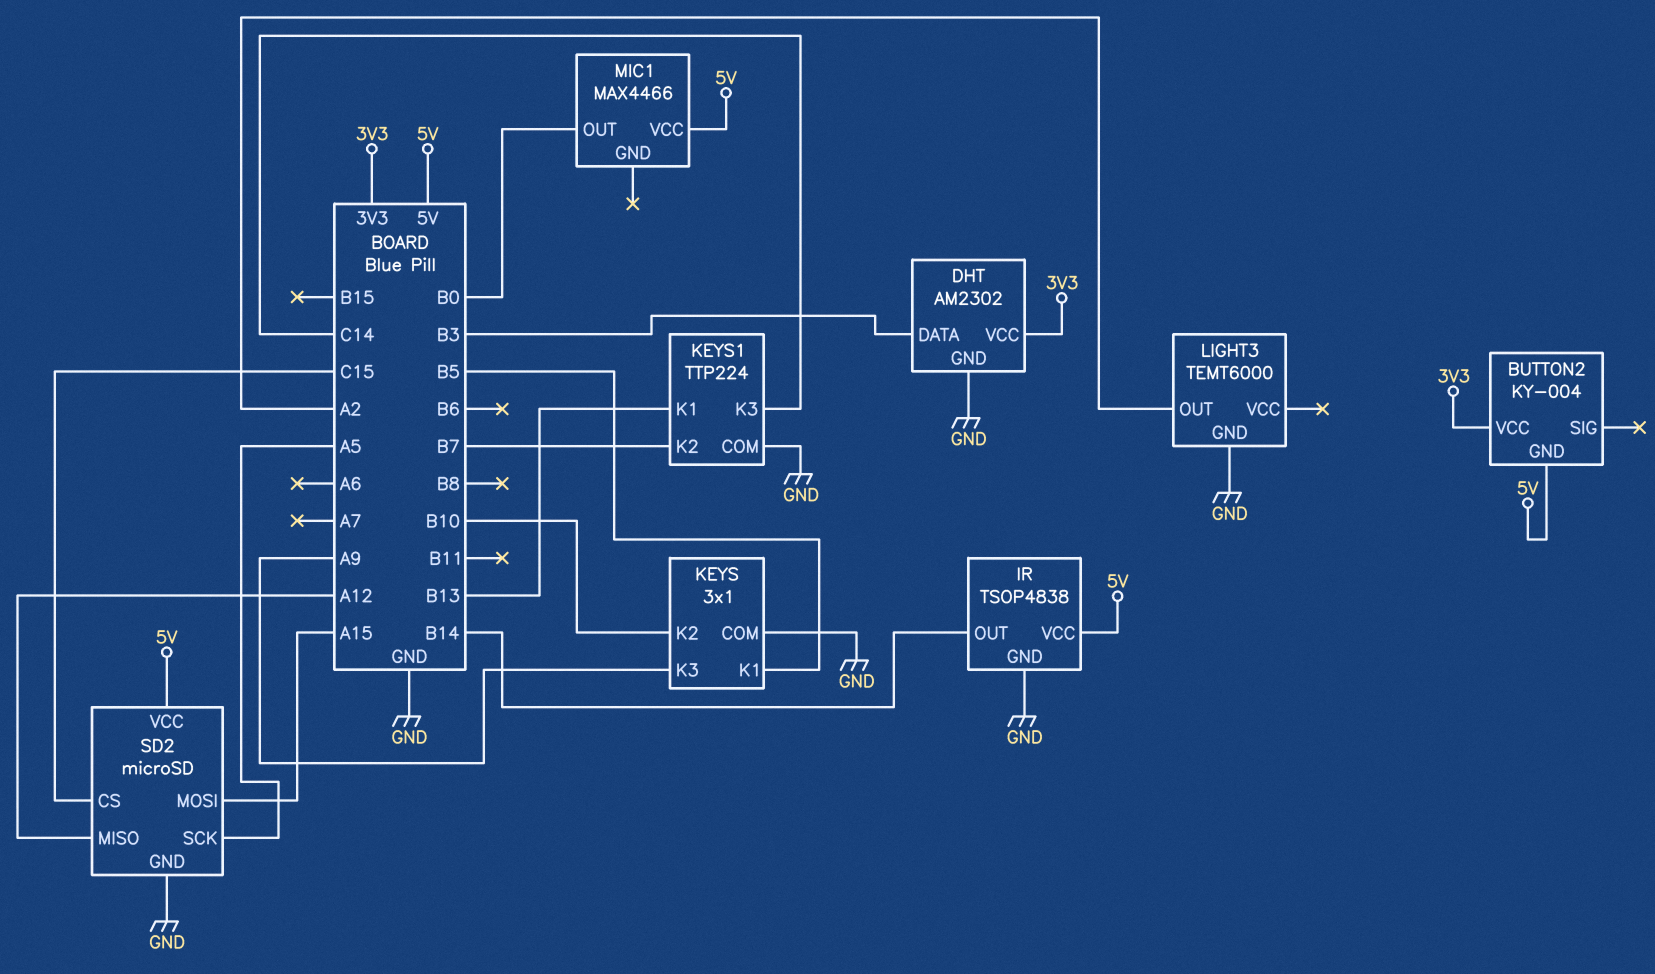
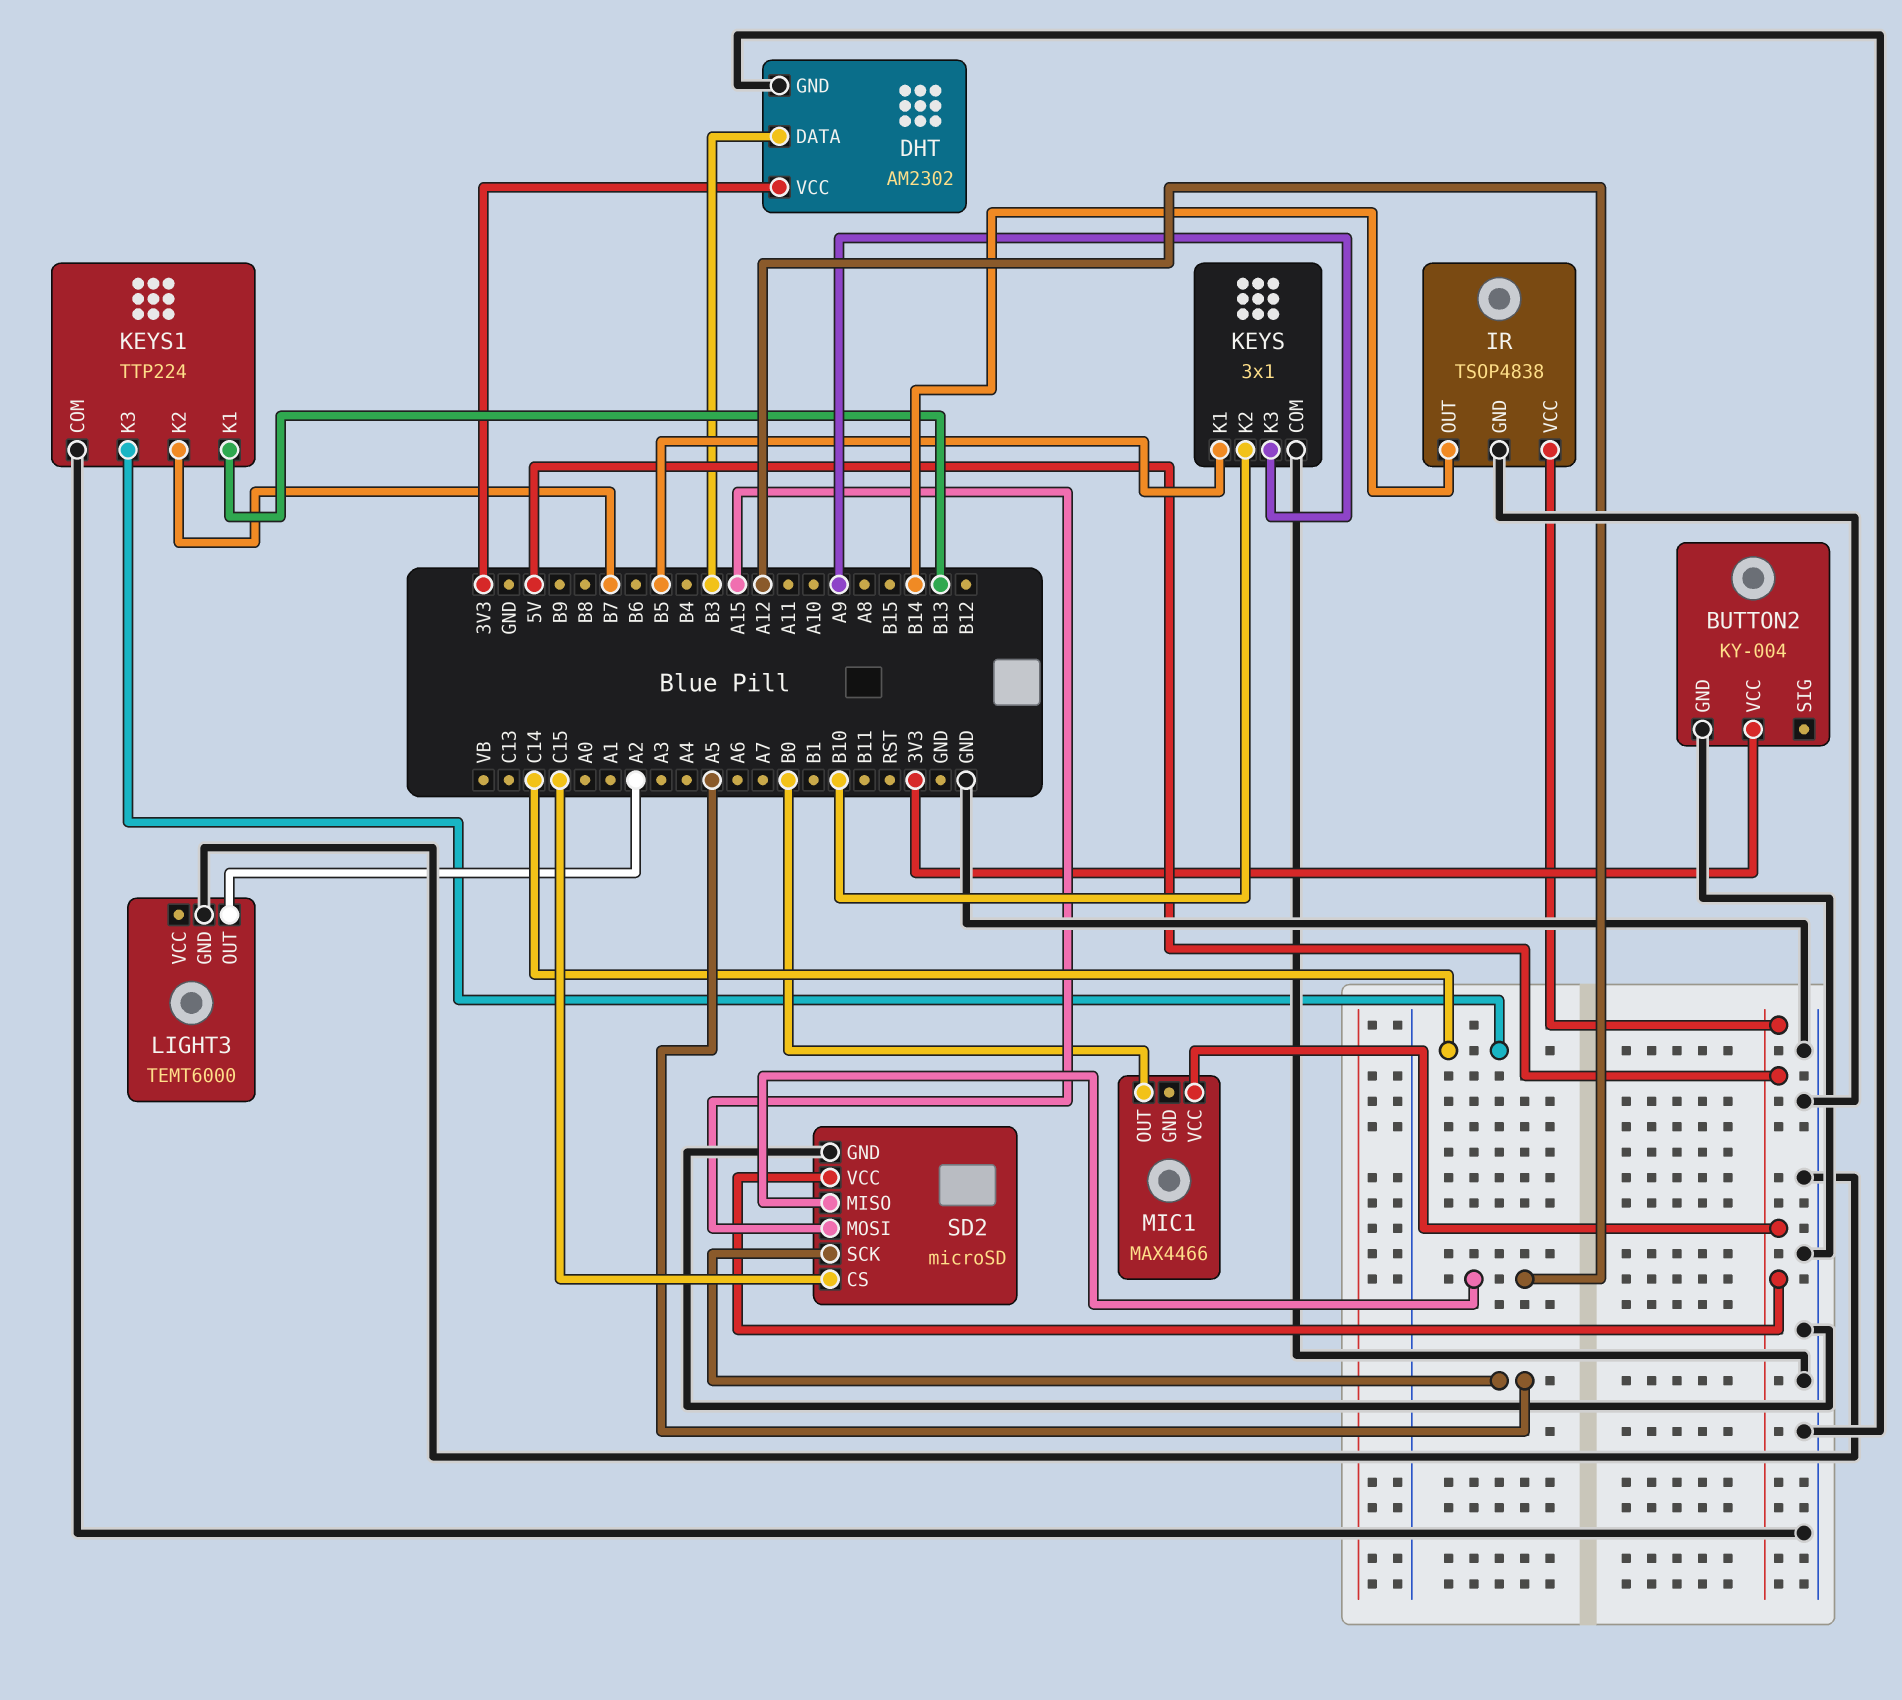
BUTTON2 pin GND: 5V -> GND

